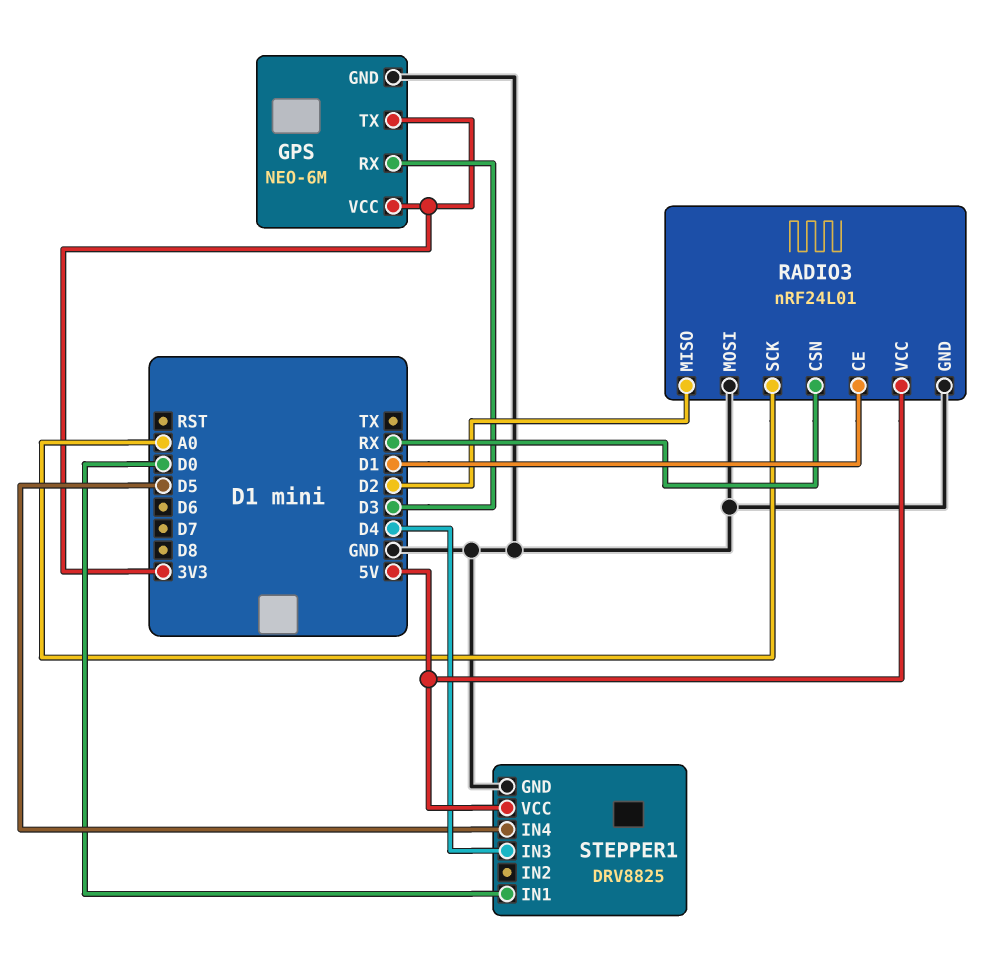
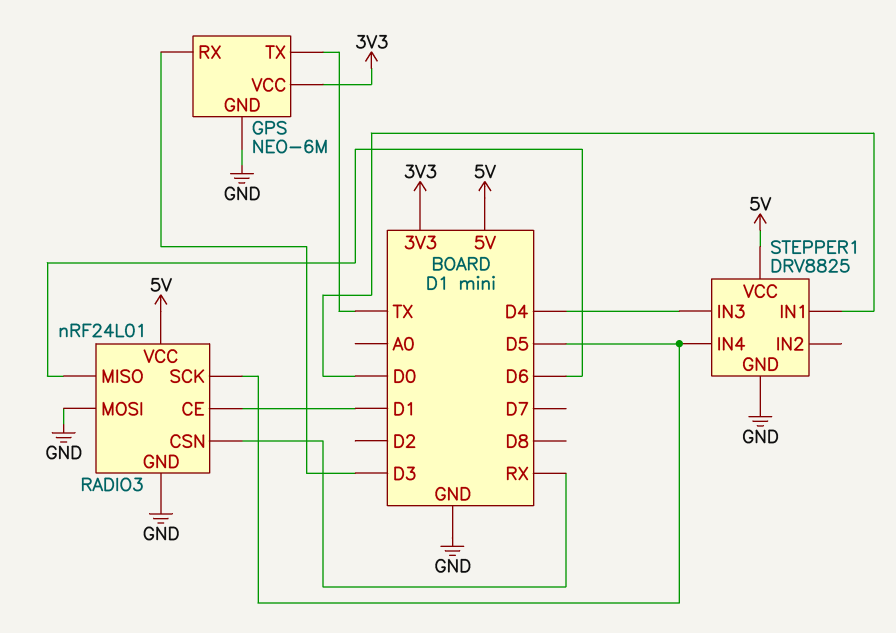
GPS pin TX: 3V3 -> TX
RADIO3 pin MISO: D2 -> D6
RADIO3 pin SCK: A0 -> D5

